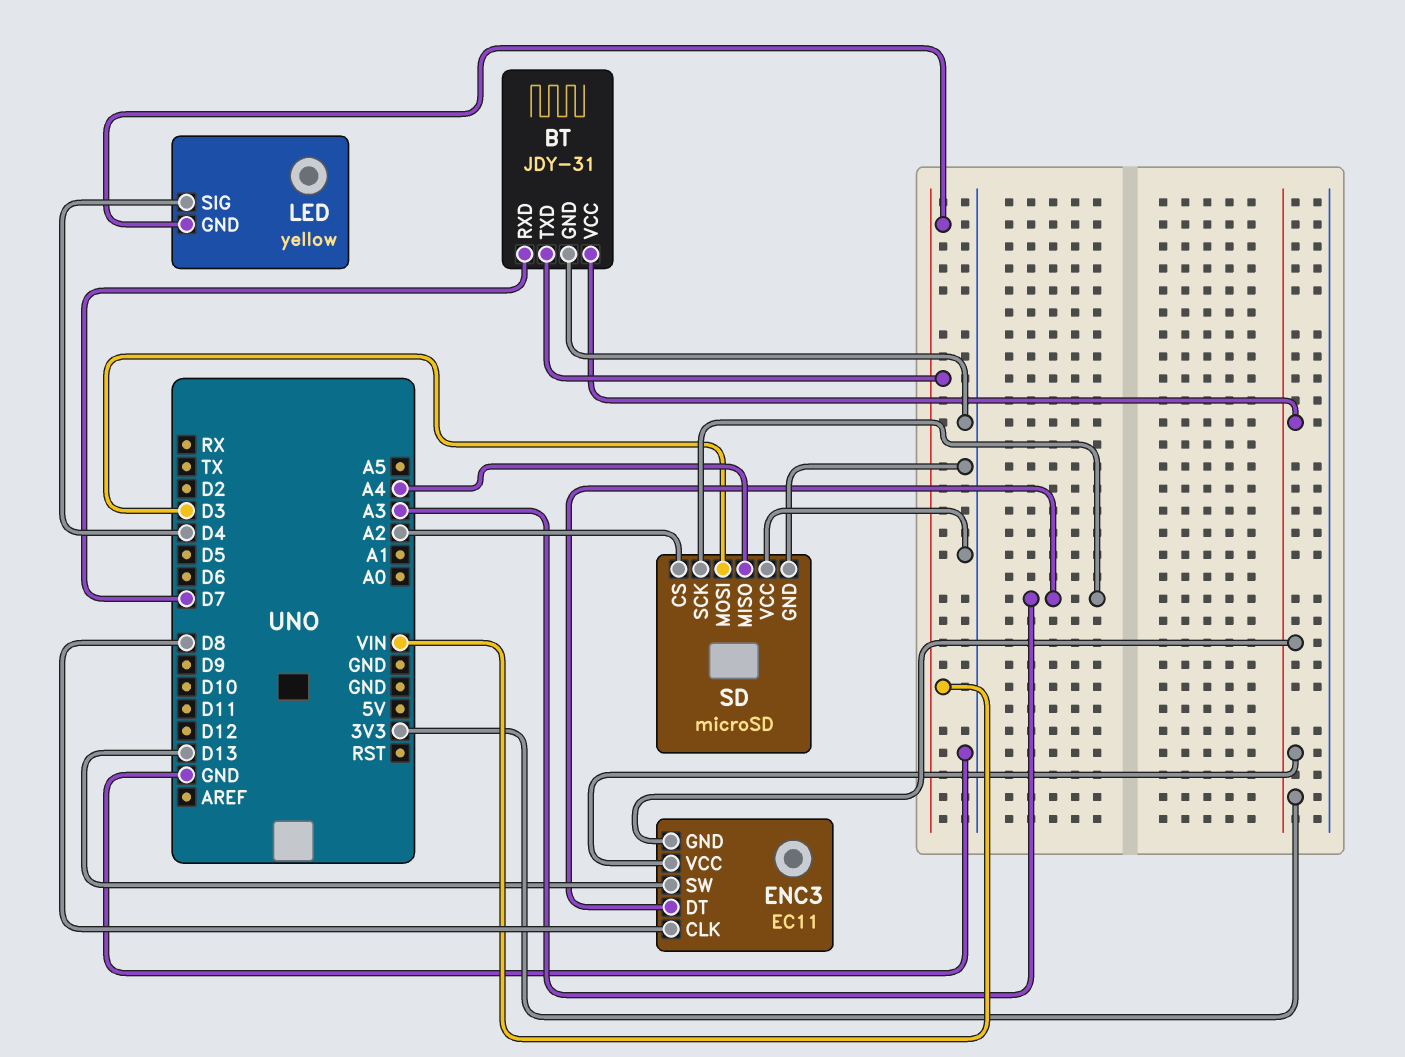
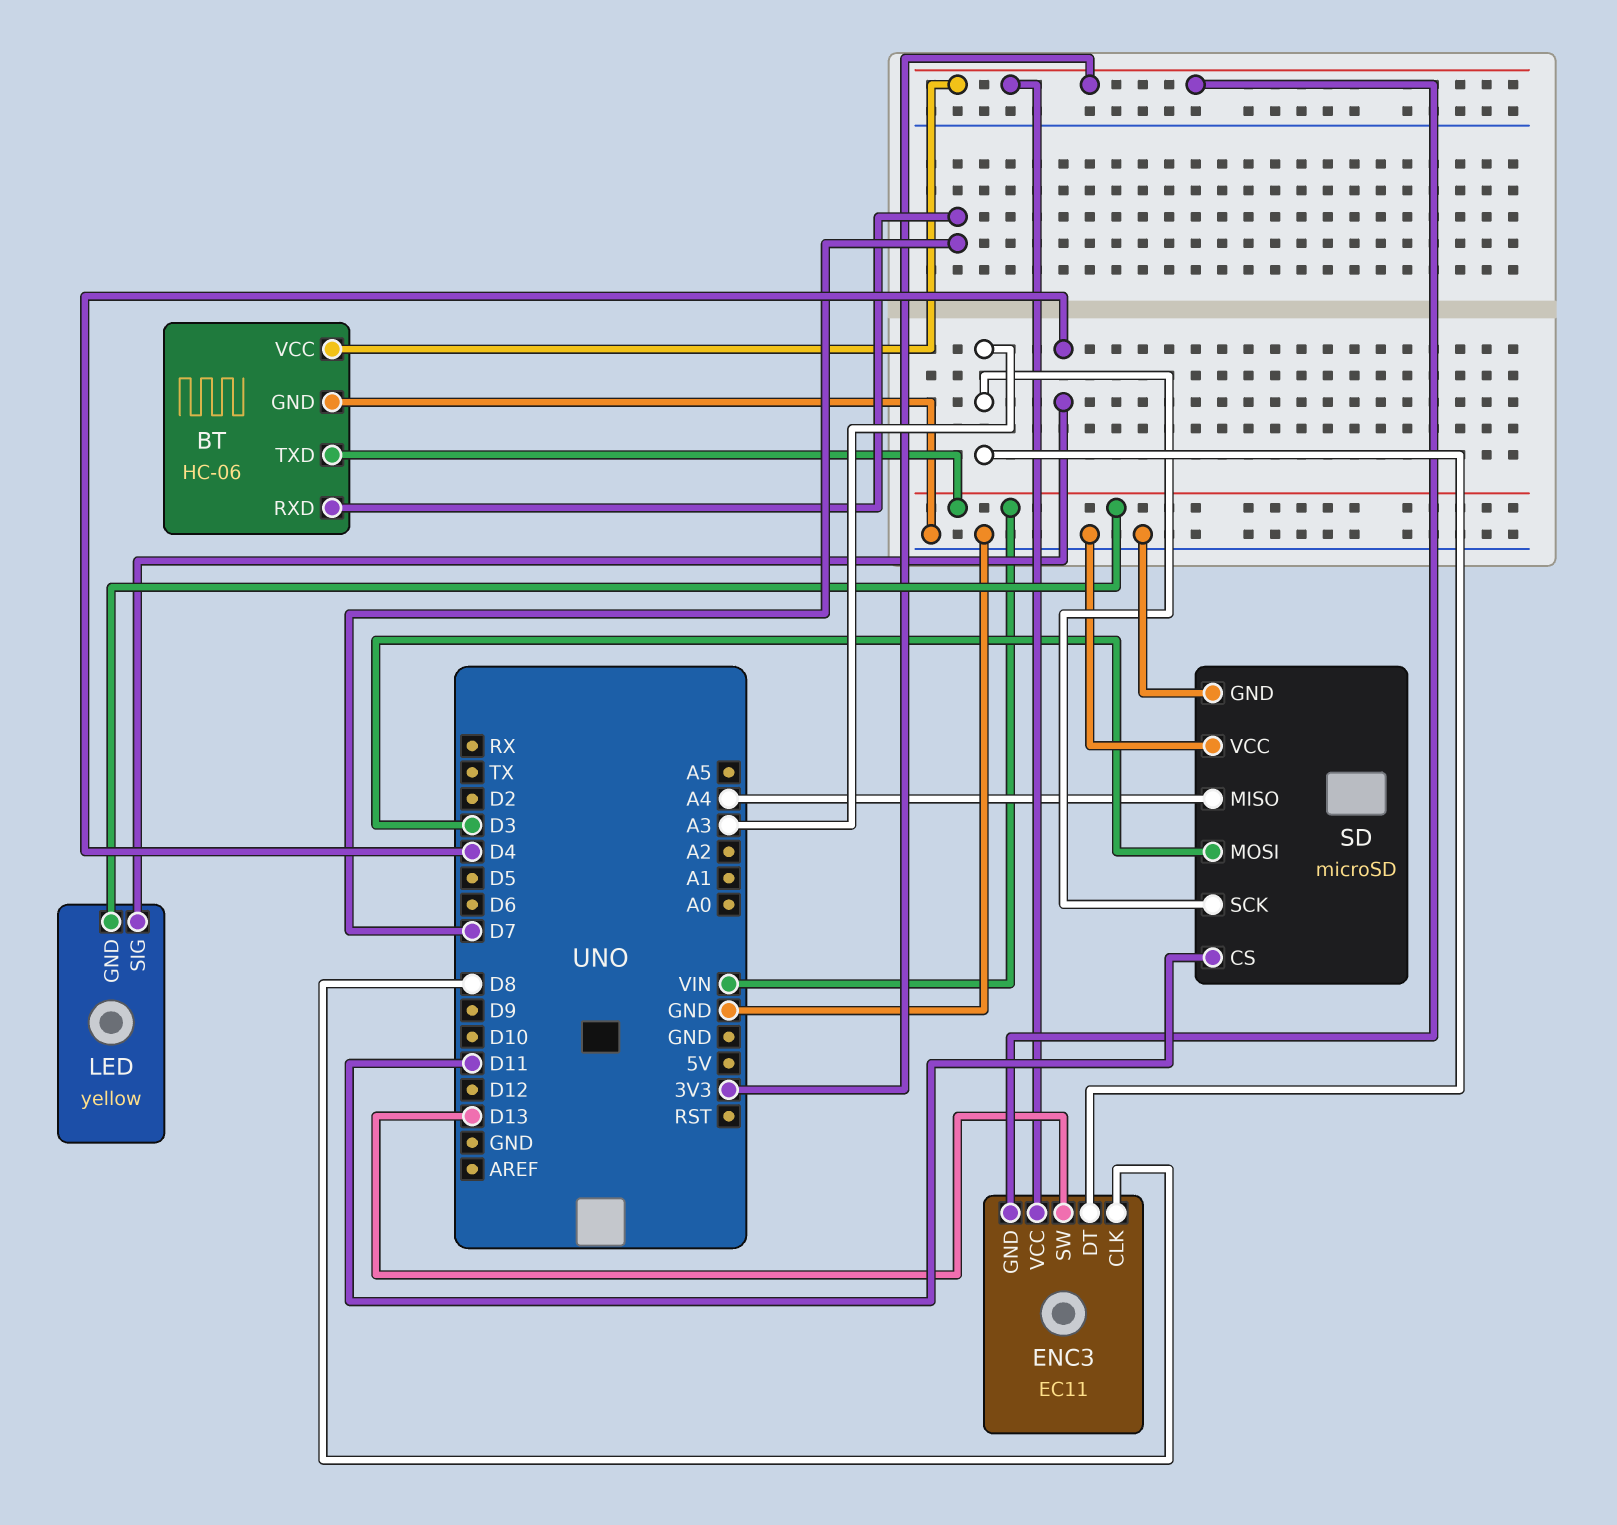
BT: JDY-31 -> HC-06
SD pin CS: A2 -> D11

